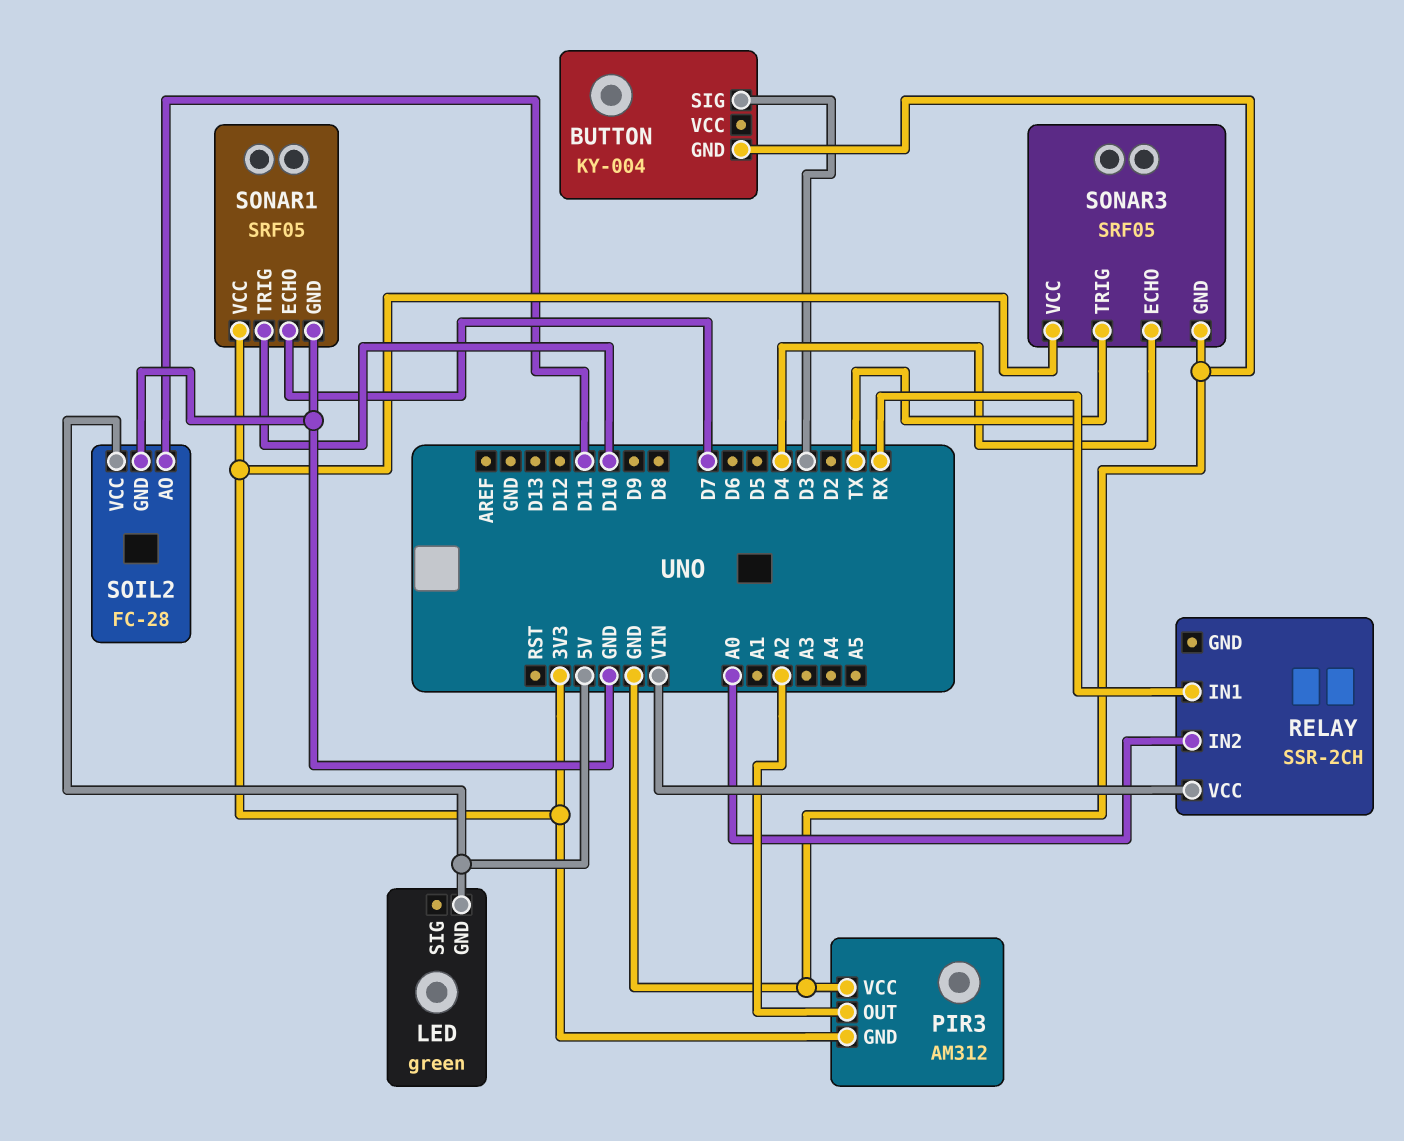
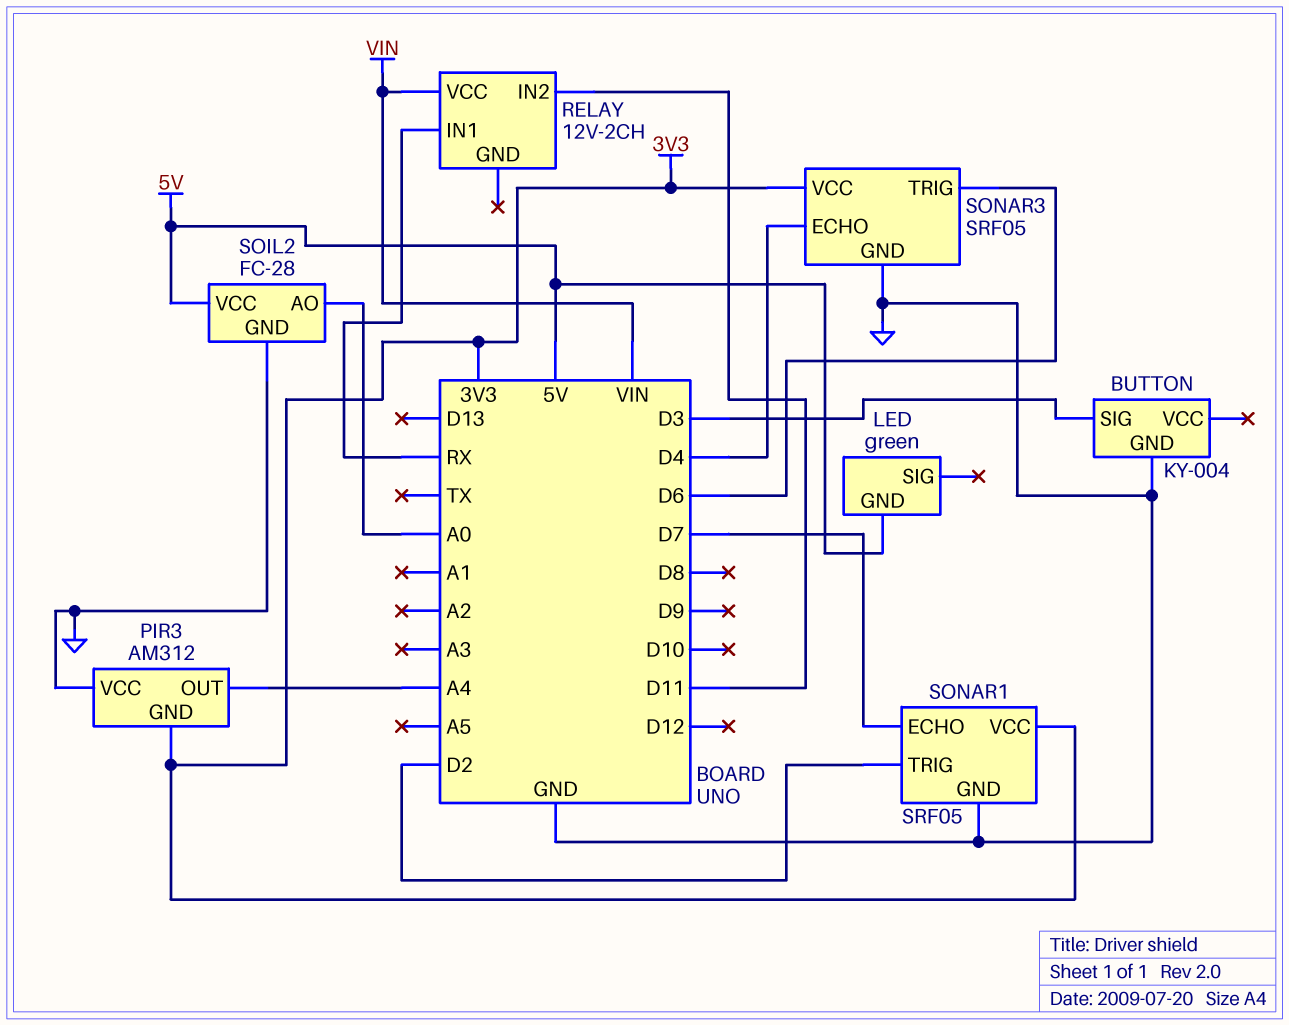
PIR3 pin OUT: A2 -> A4
RELAY: SSR-2CH -> 12V-2CH
RELAY pin IN2: A0 -> D11
SOIL2 pin AO: D11 -> A0
SONAR1 pin TRIG: D10 -> D2
SONAR3 pin TRIG: TX -> D6

